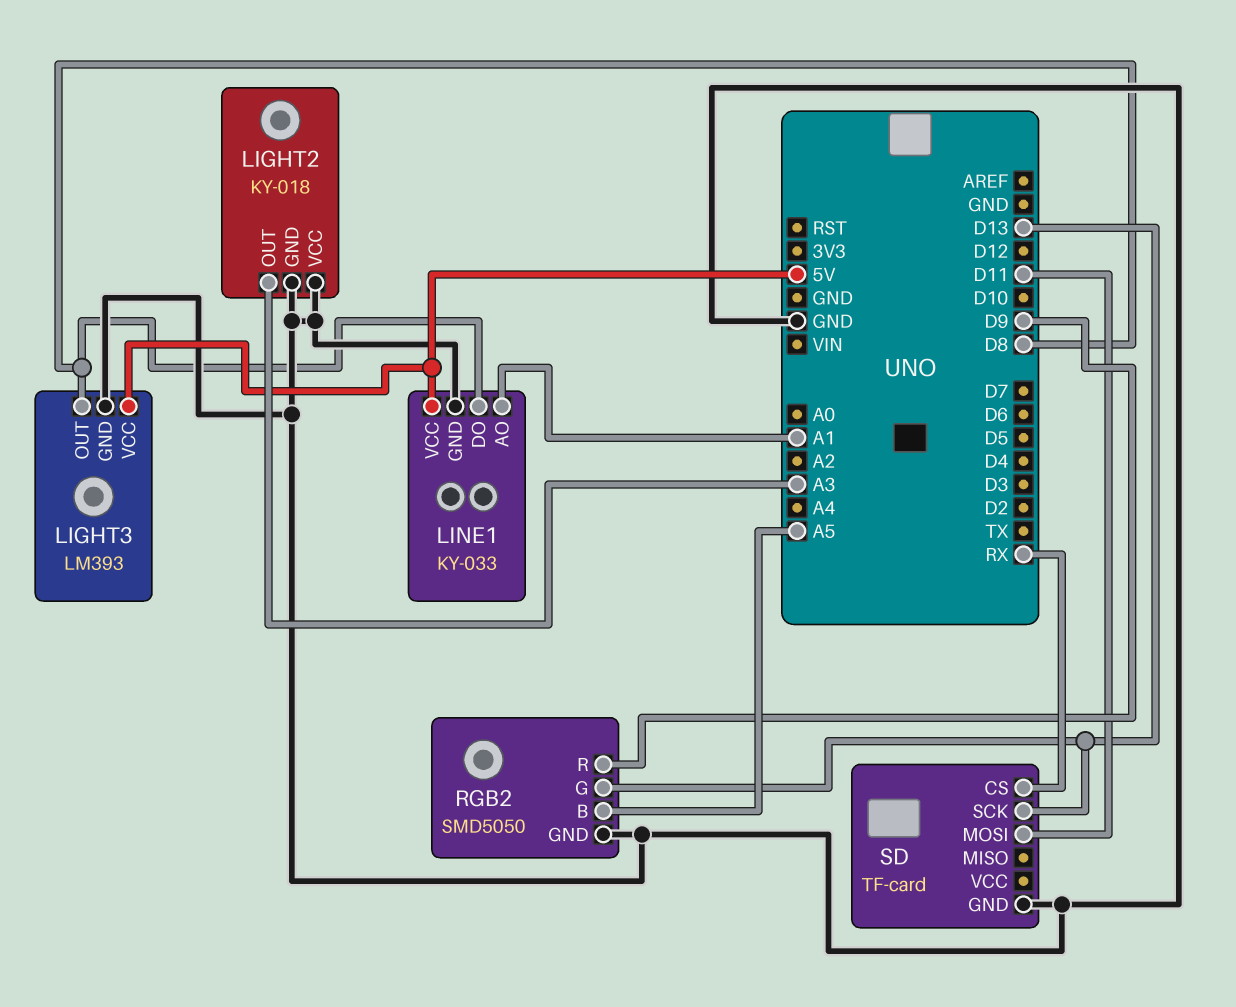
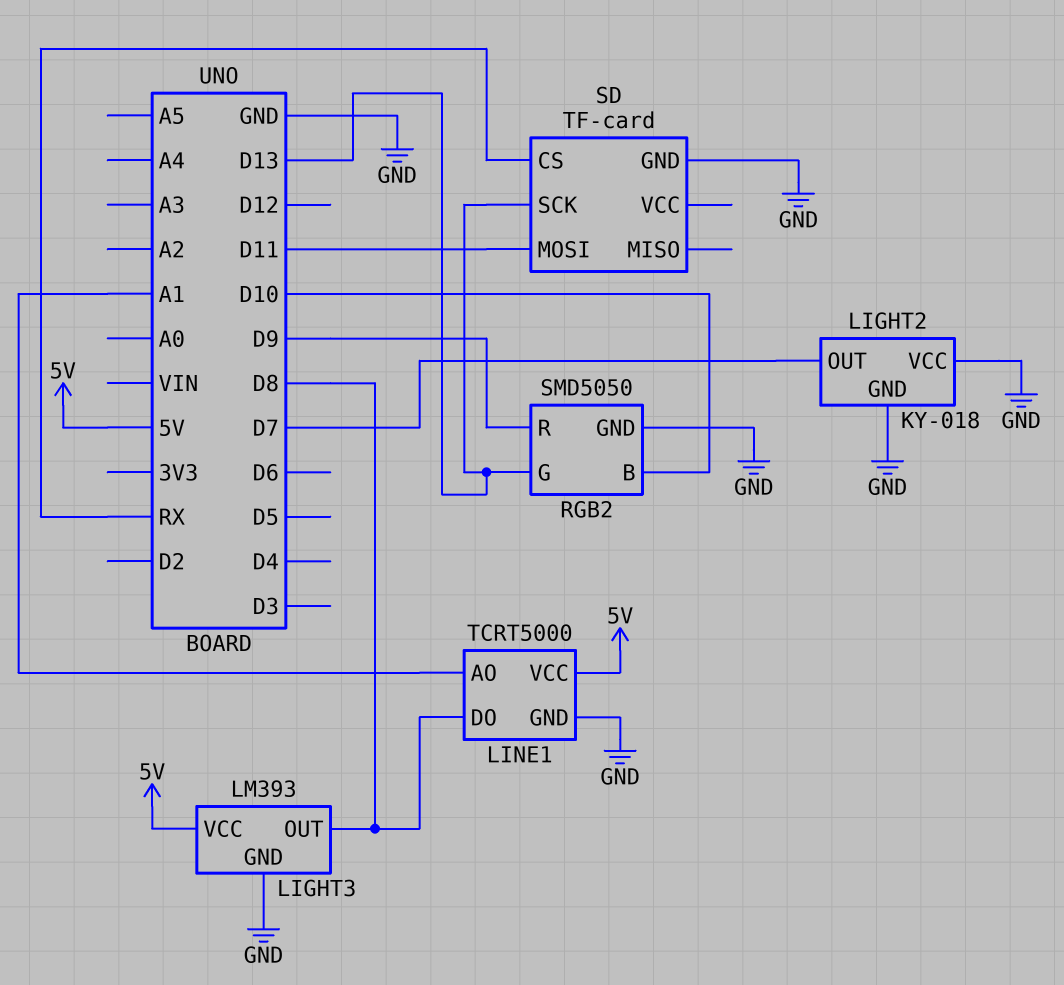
LIGHT2 pin OUT: A3 -> D7
LINE1: KY-033 -> TCRT5000
RGB2 pin B: A5 -> D10

